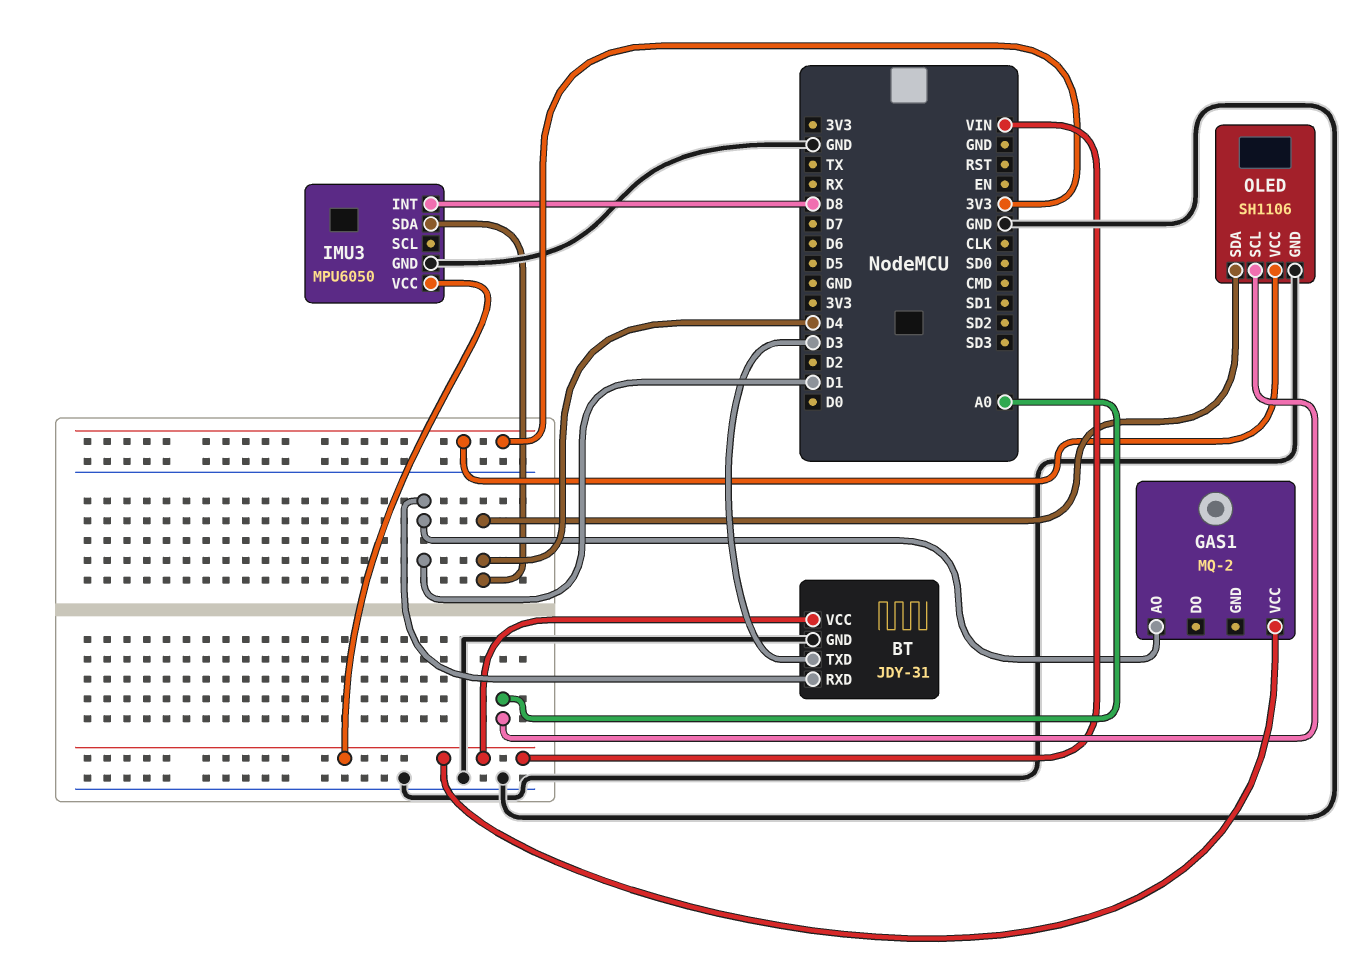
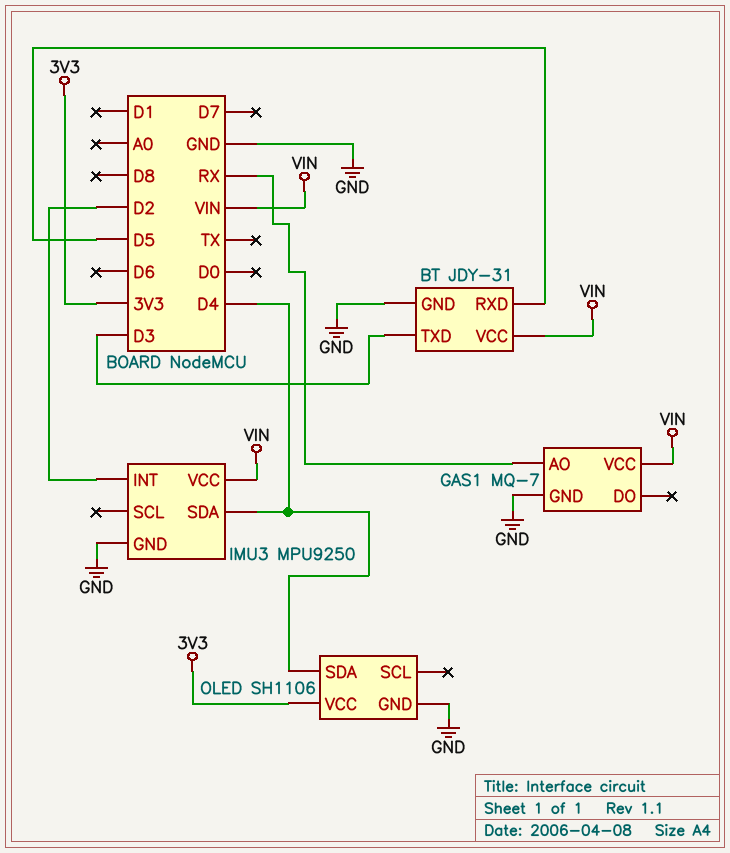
BT pin RXD: D1 -> D5
GAS1: MQ-2 -> MQ-7
GAS1 pin AO: D1 -> RX
GAS1 pin GND: none -> GND
IMU3: MPU6050 -> MPU9250
IMU3 pin INT: D8 -> D2
OLED pin SCL: A0 -> none

